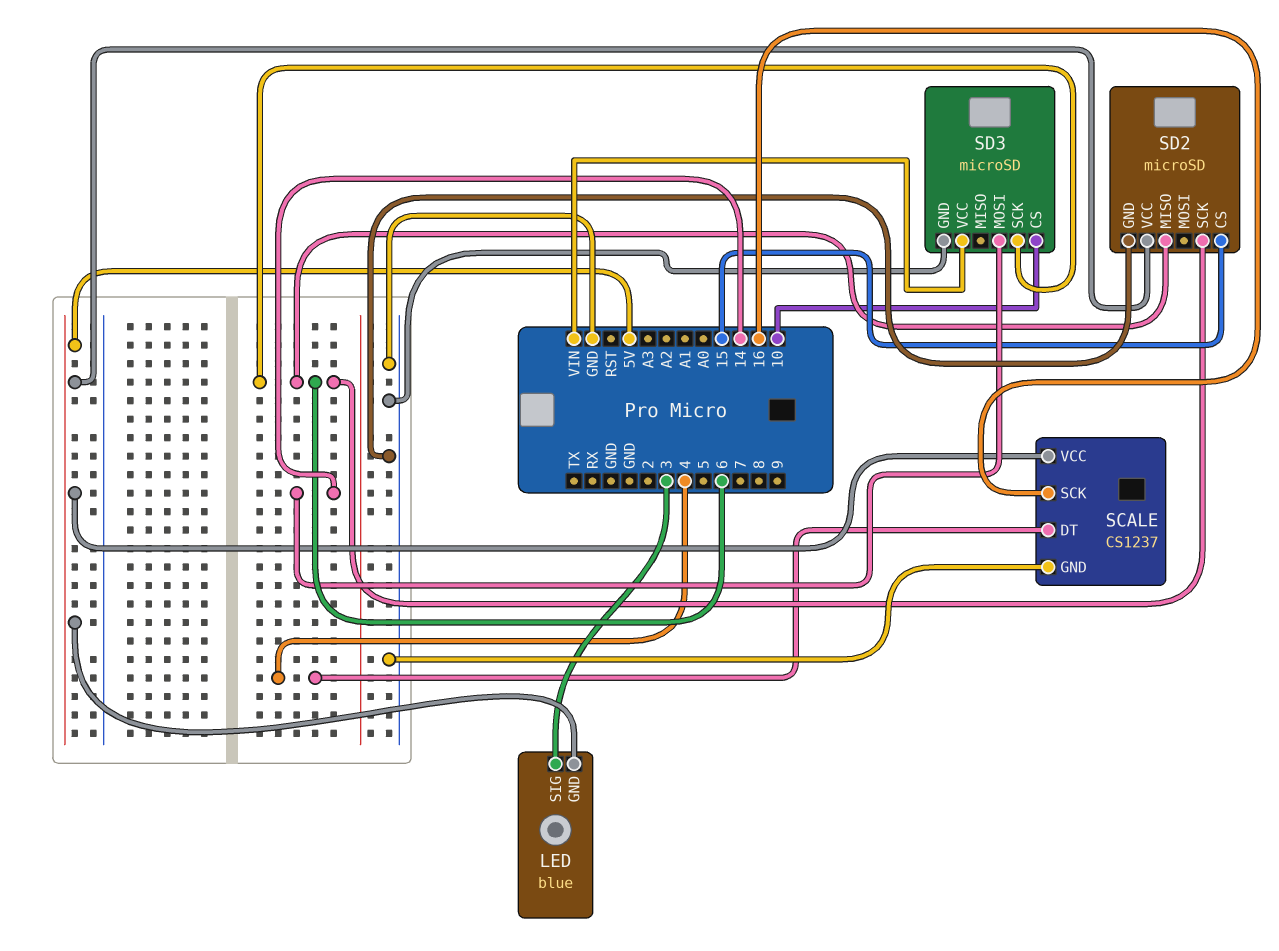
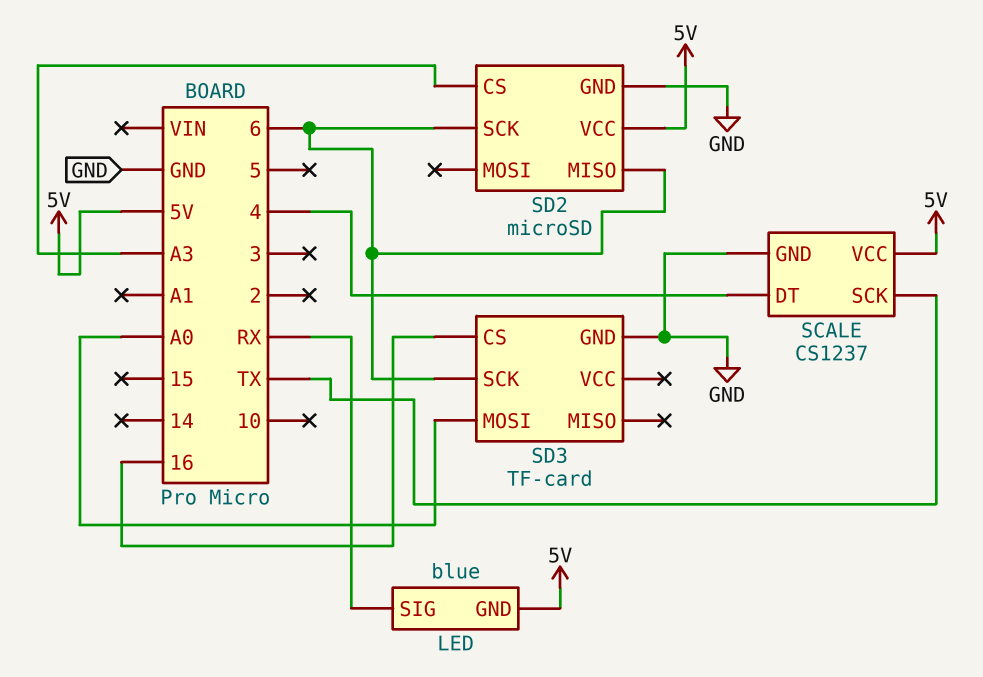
LED pin SIG: 3 -> RX
SCALE pin SCK: 16 -> TX
SD2 pin CS: 15 -> A3
SD3: microSD -> TF-card
SD3 pin CS: 10 -> 16
SD3 pin MOSI: 14 -> A0
SD3 pin VCC: VIN -> none

